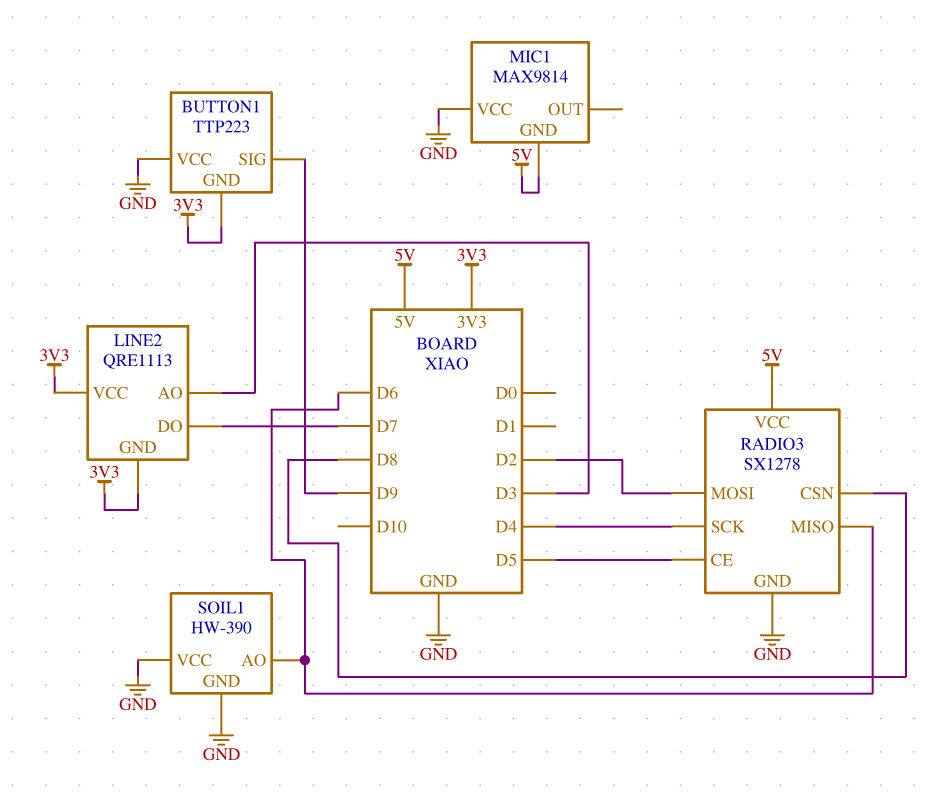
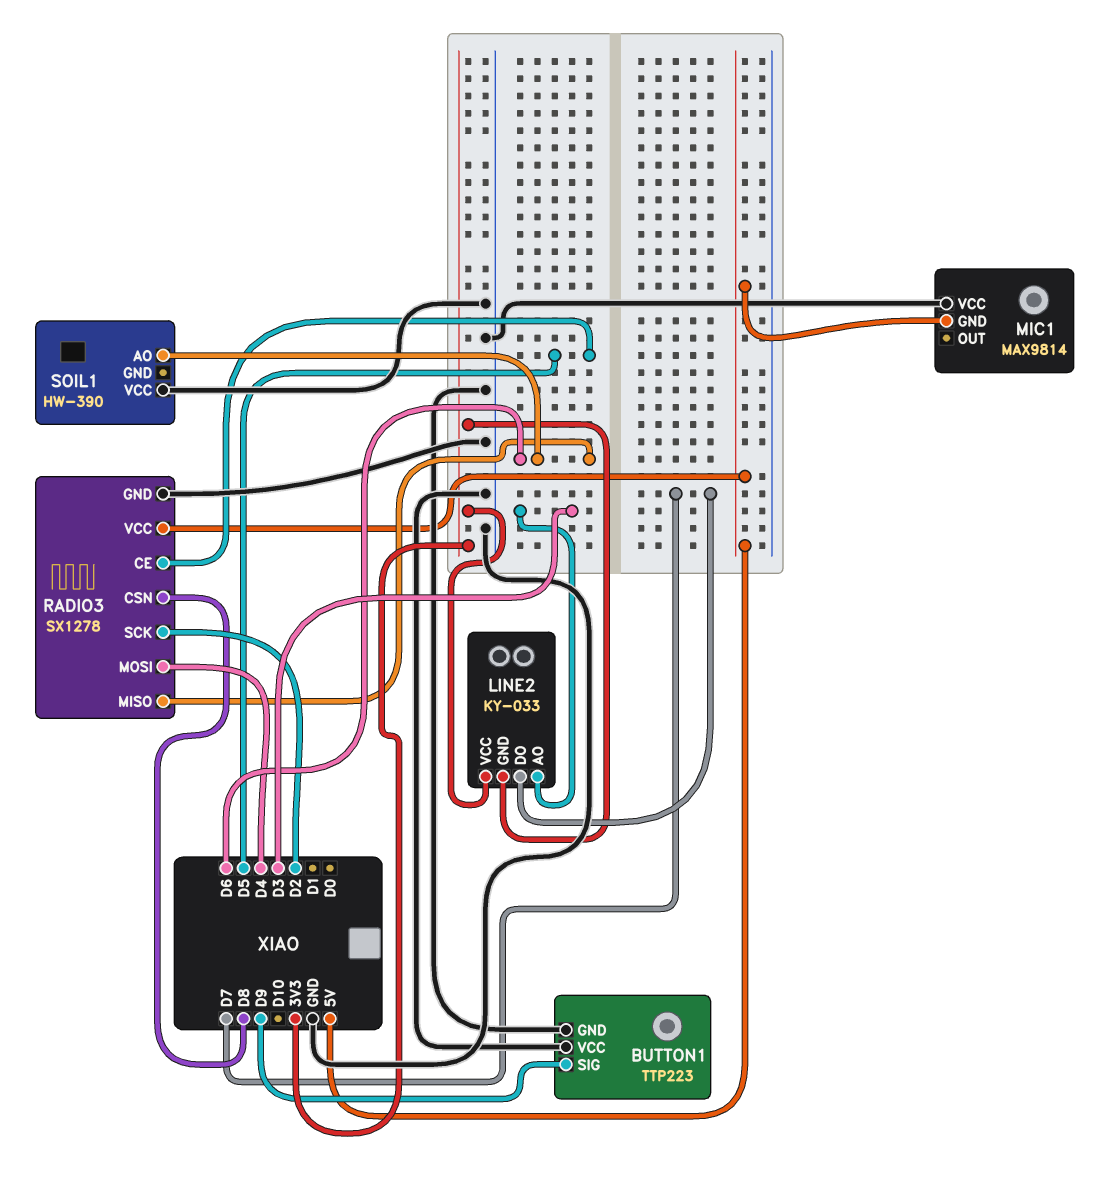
BUTTON1 pin GND: 3V3 -> GND
LINE2: QRE1113 -> KY-033
RADIO3 pin MOSI: D2 -> D4
RADIO3 pin SCK: D4 -> D2
SOIL1 pin GND: GND -> none

